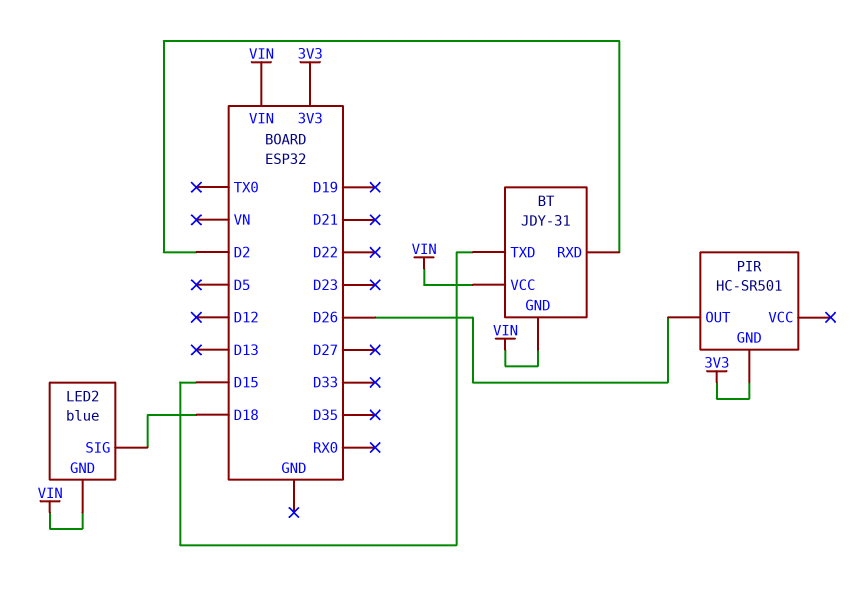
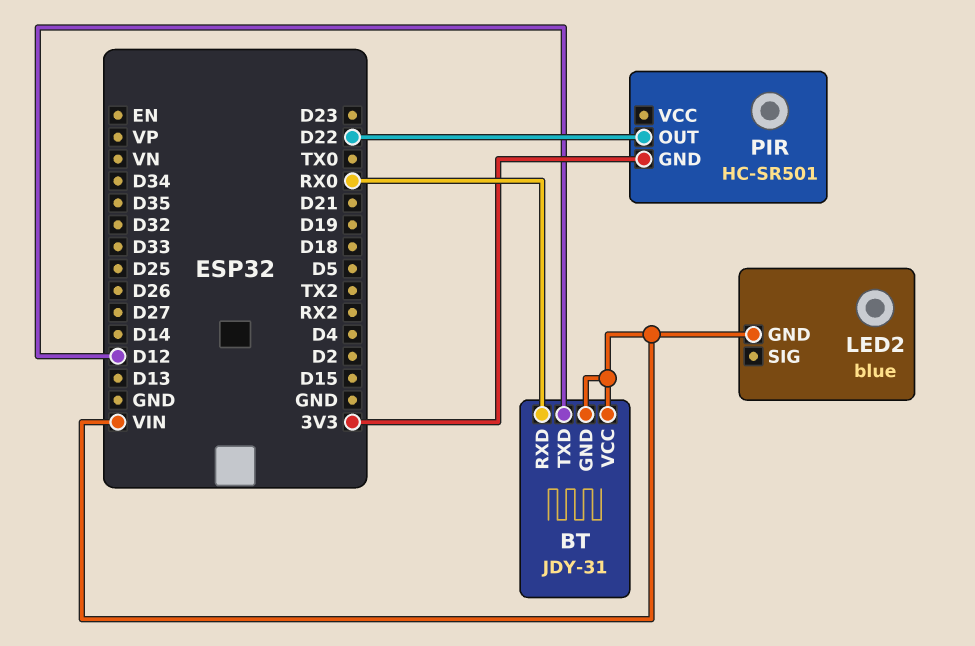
BT pin RXD: D2 -> RX0
BT pin TXD: D15 -> D12
LED2 pin SIG: D18 -> none
PIR pin OUT: D26 -> D22

